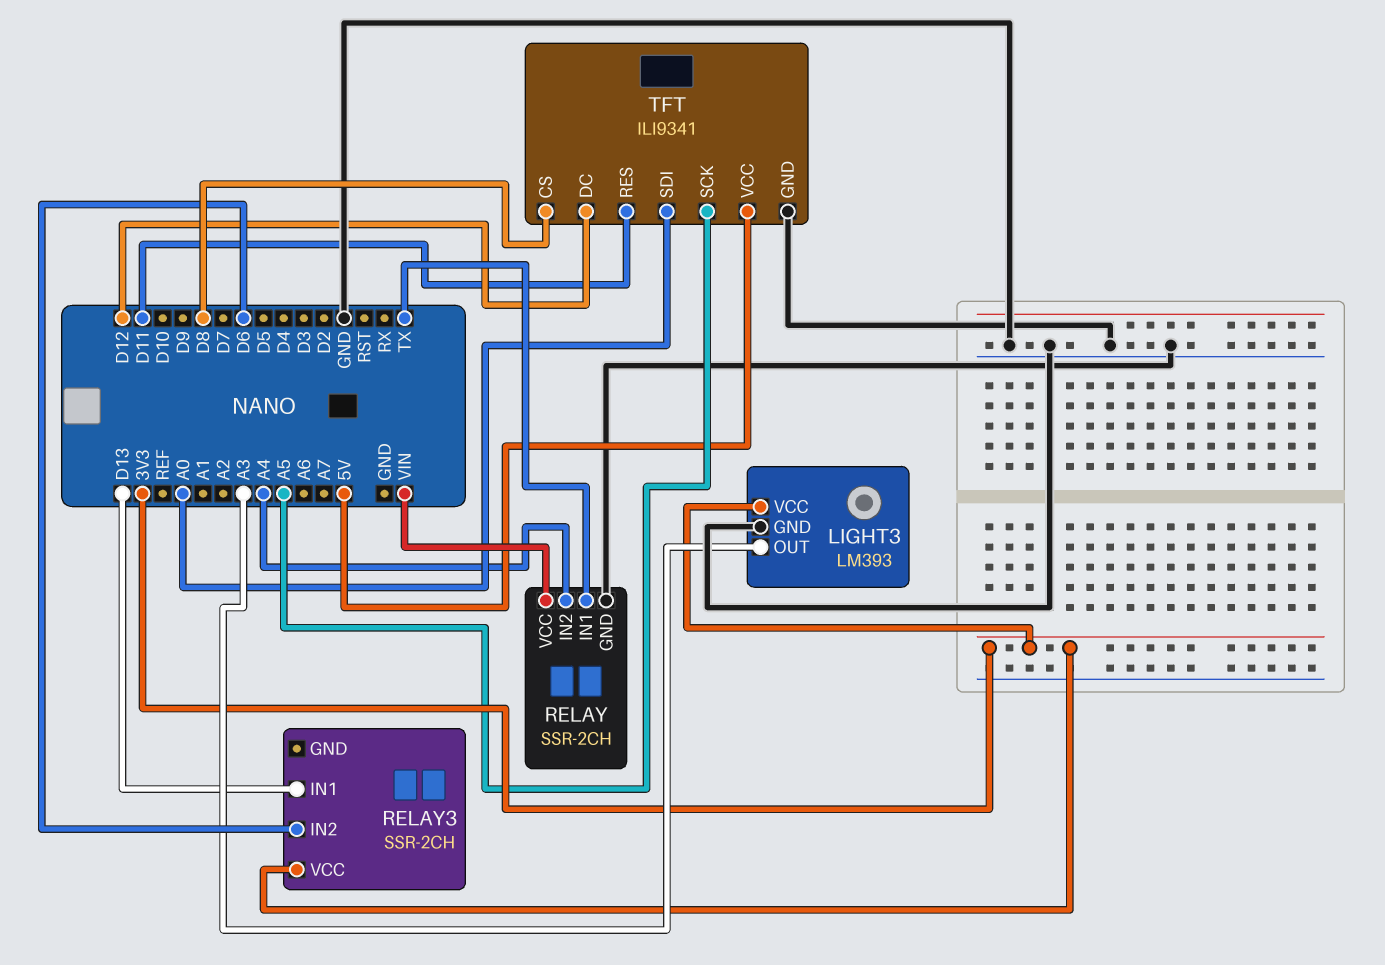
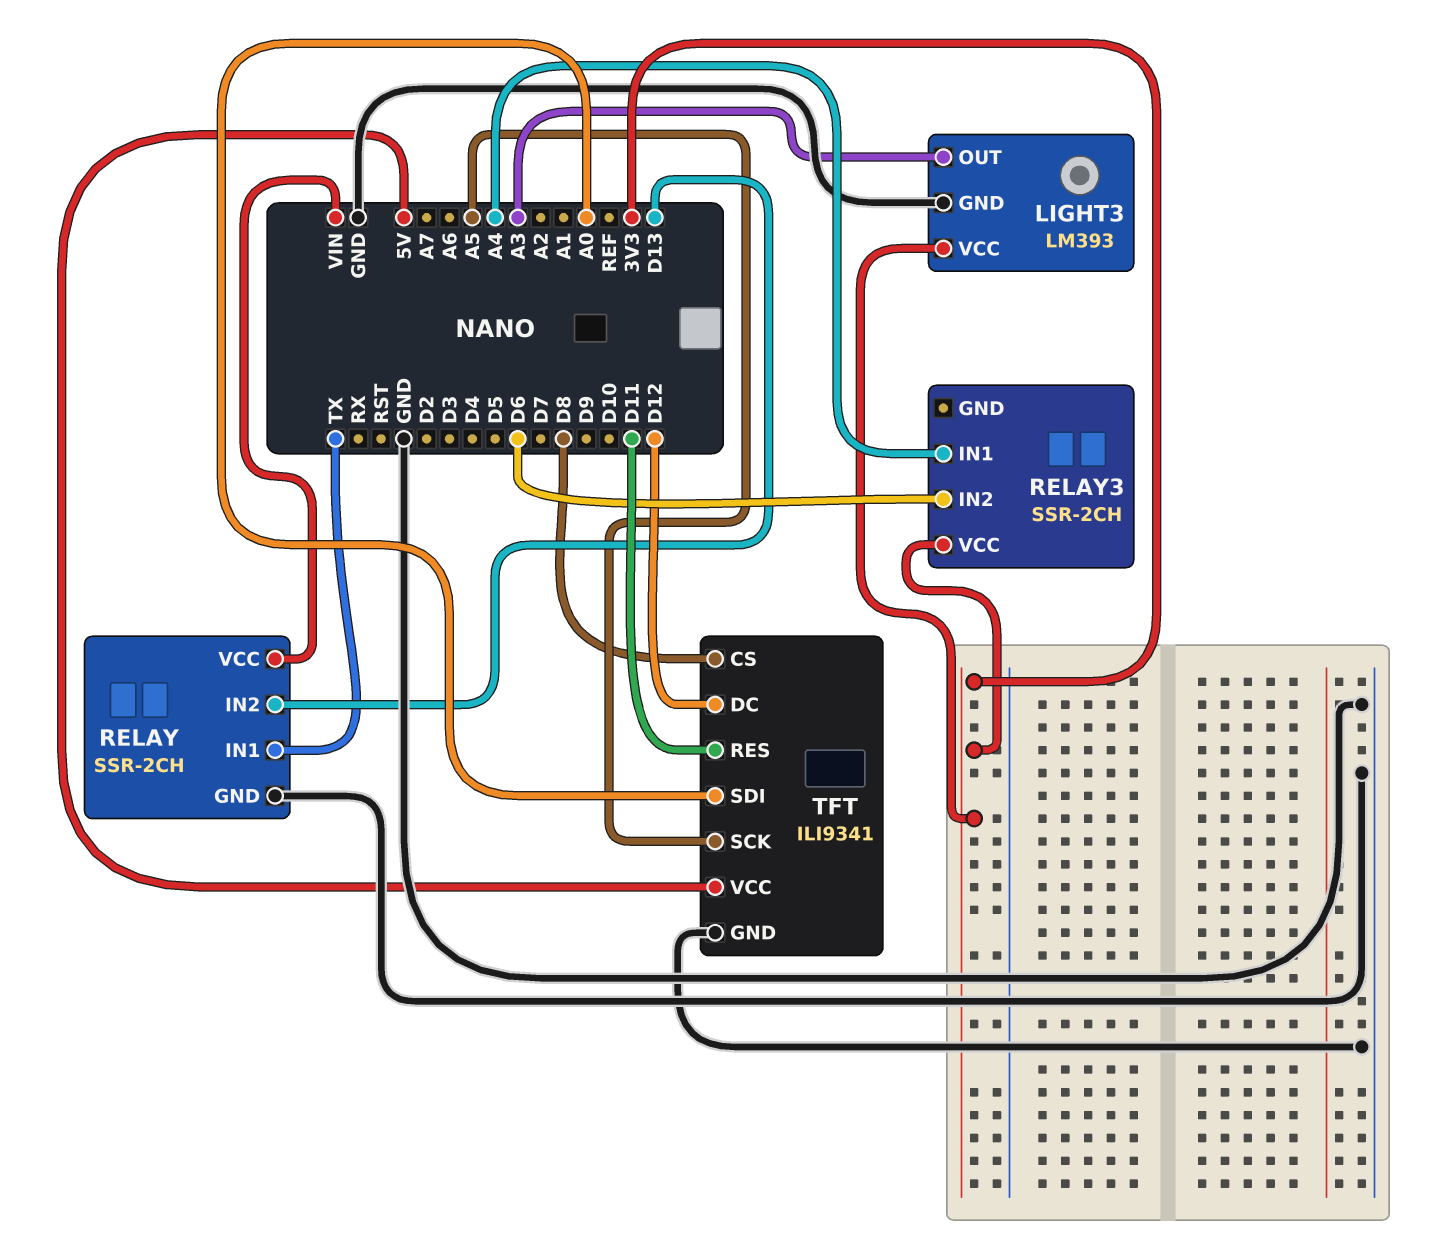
RELAY pin IN2: A4 -> D13
RELAY3 pin IN1: D13 -> A4

